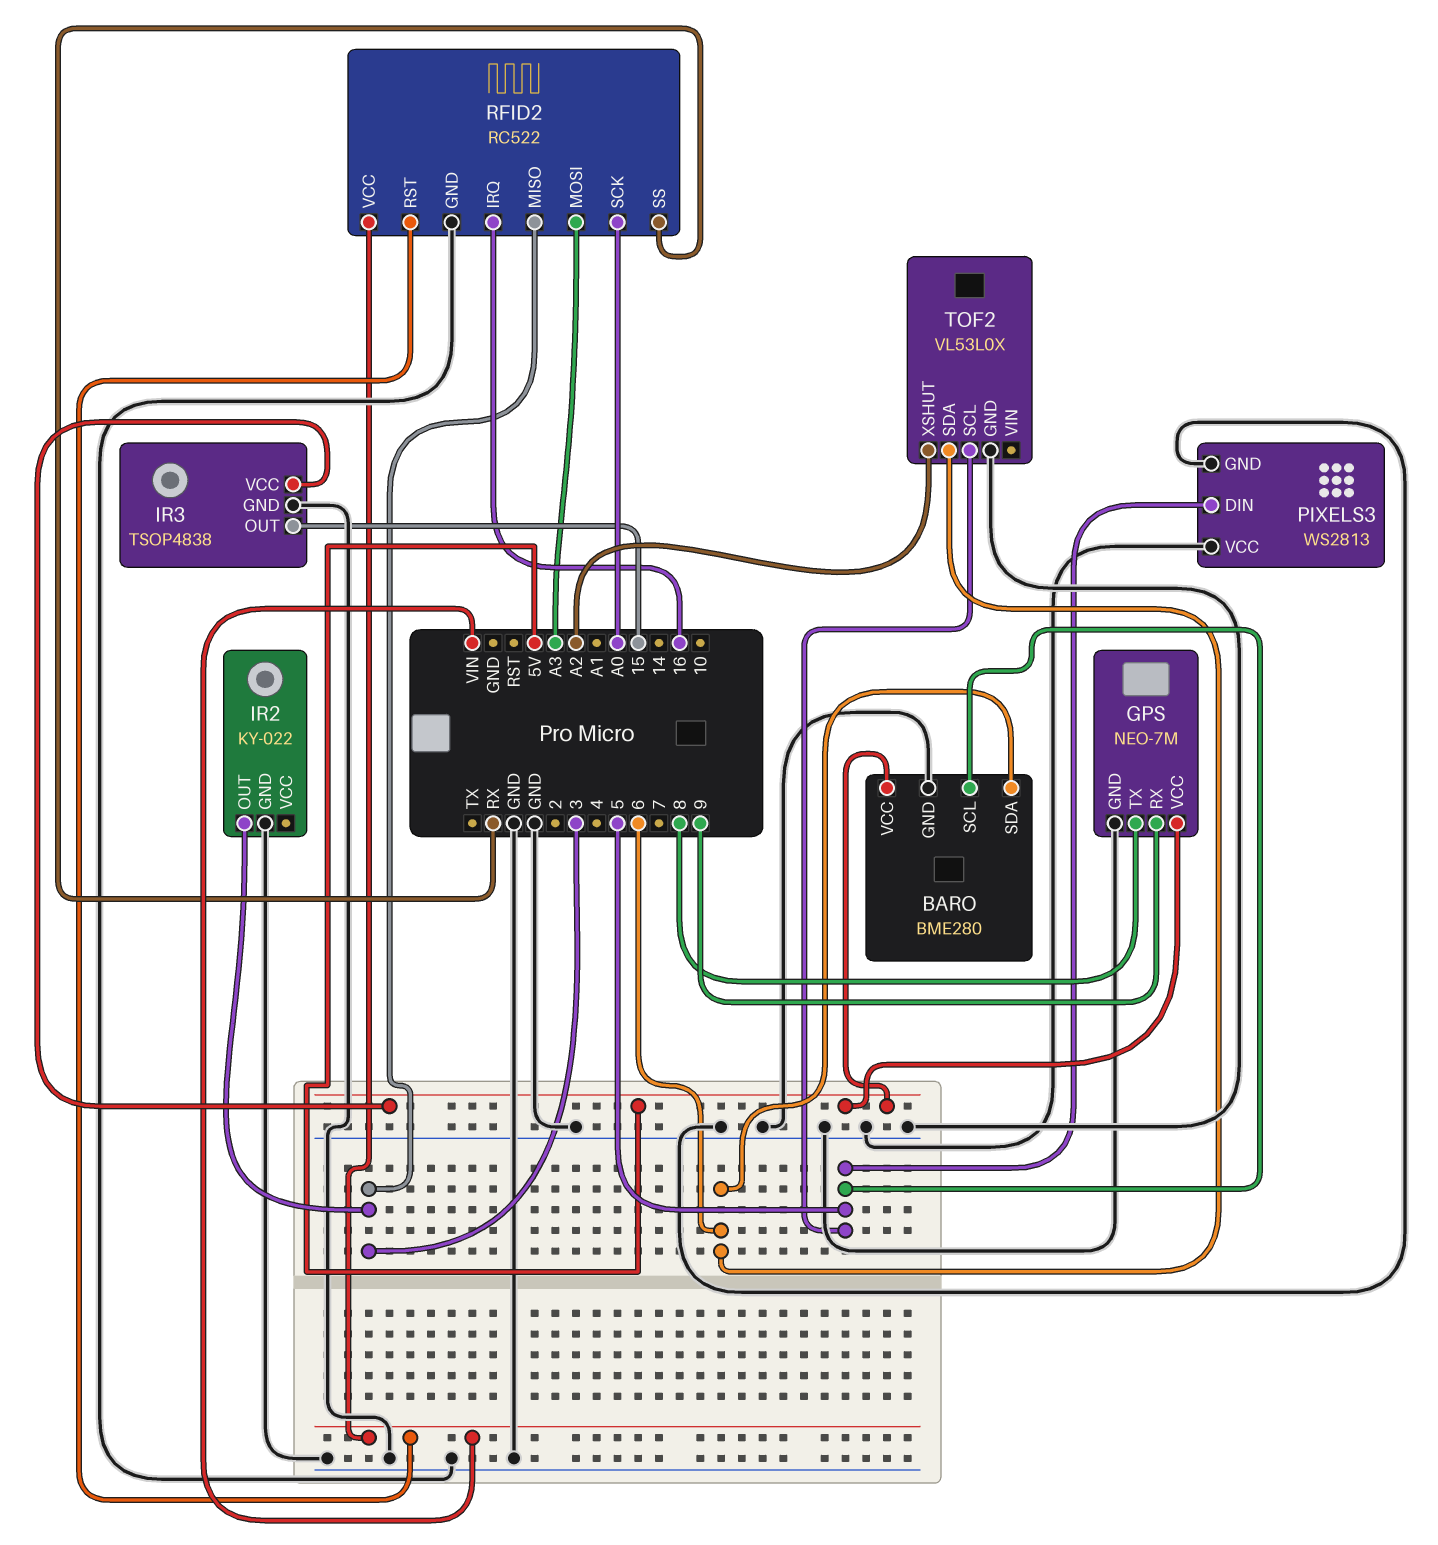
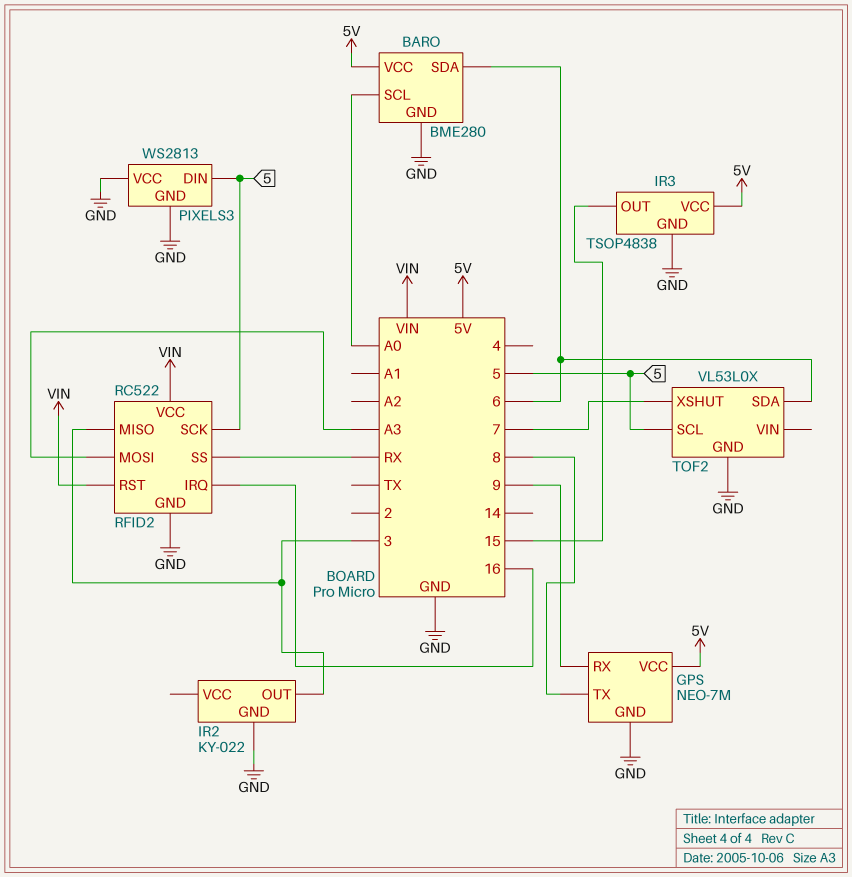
BARO pin SCL: 5 -> A0
RFID2 pin SCK: A0 -> 5
TOF2 pin XSHUT: A2 -> 7

